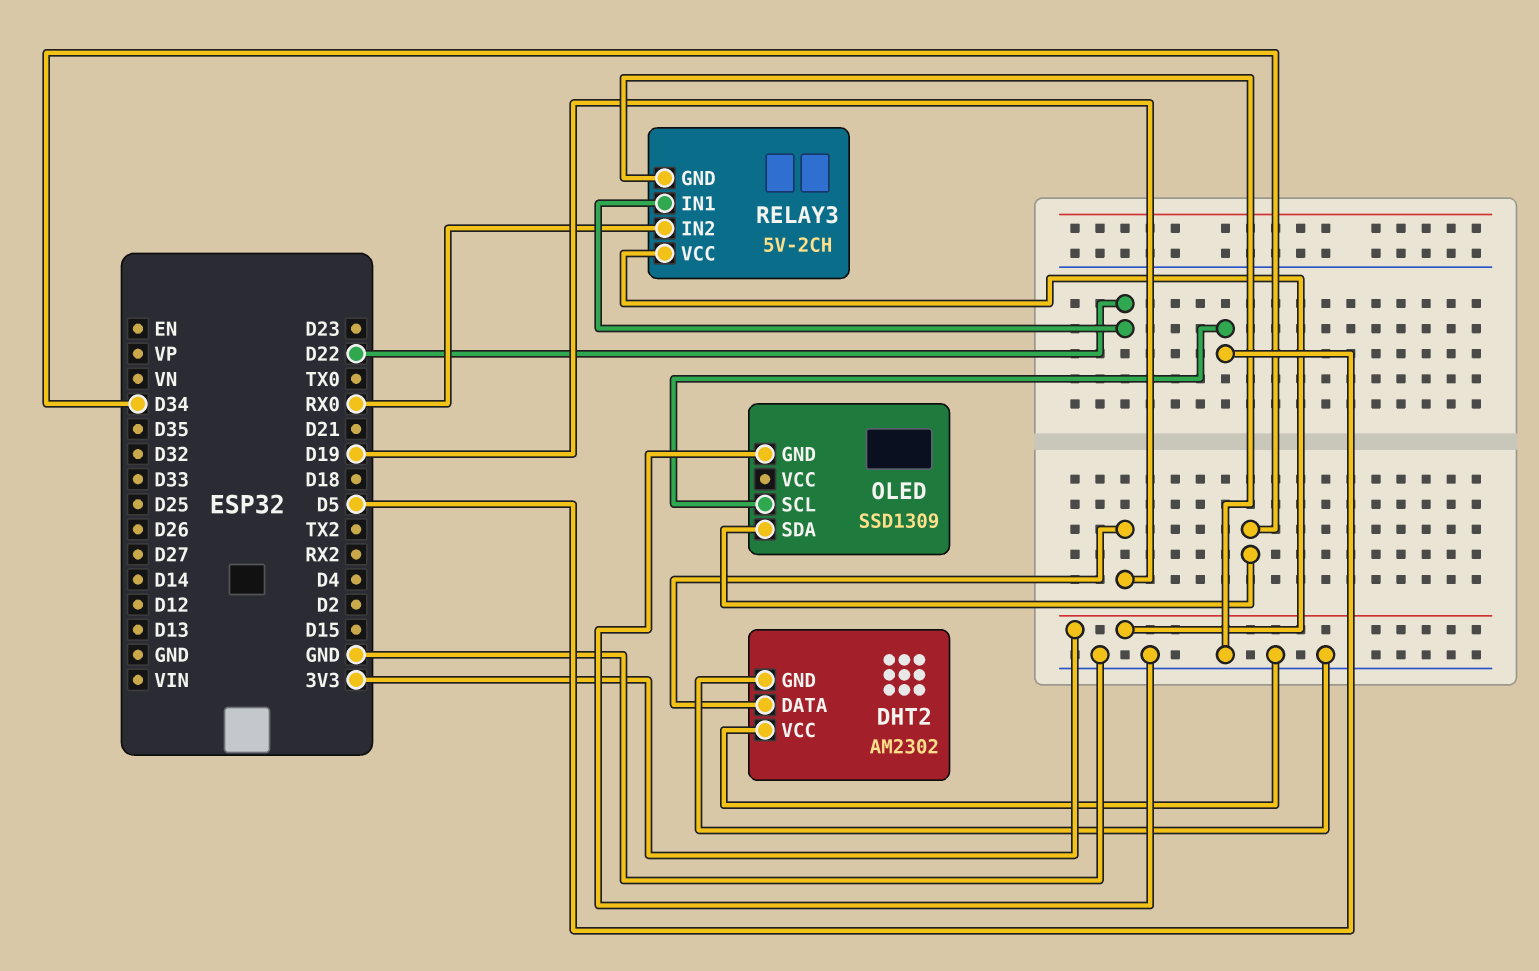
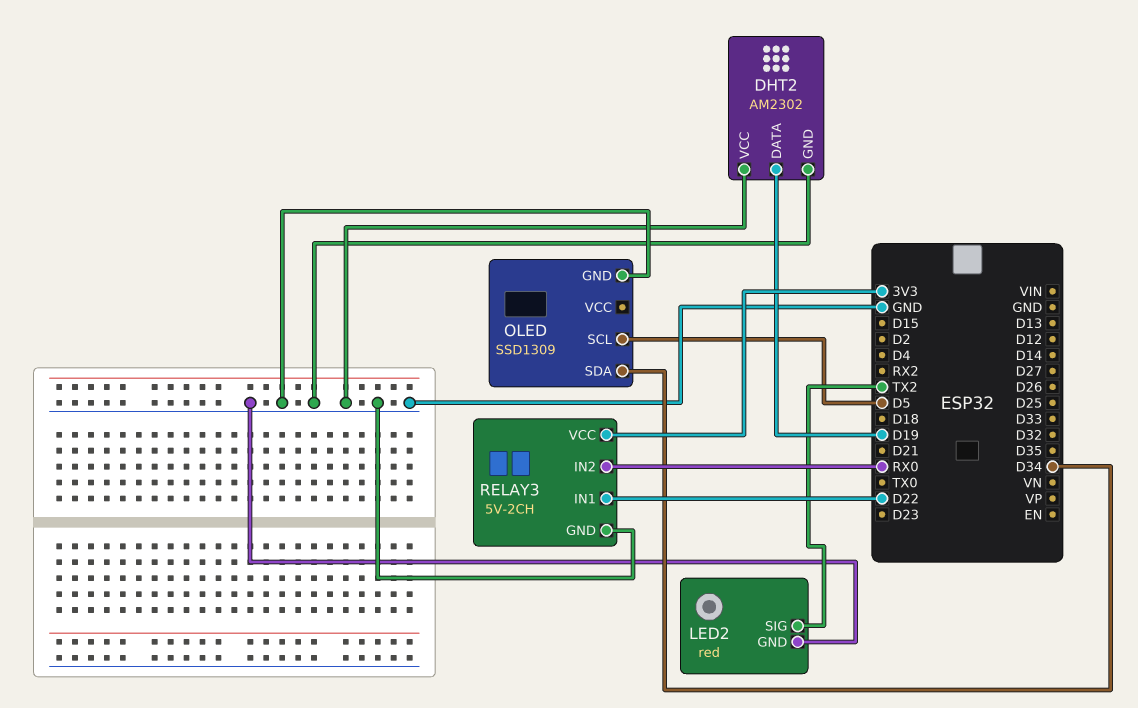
LED2: none -> red
LED2 pin GND: none -> GND
LED2 pin SIG: none -> TX2

